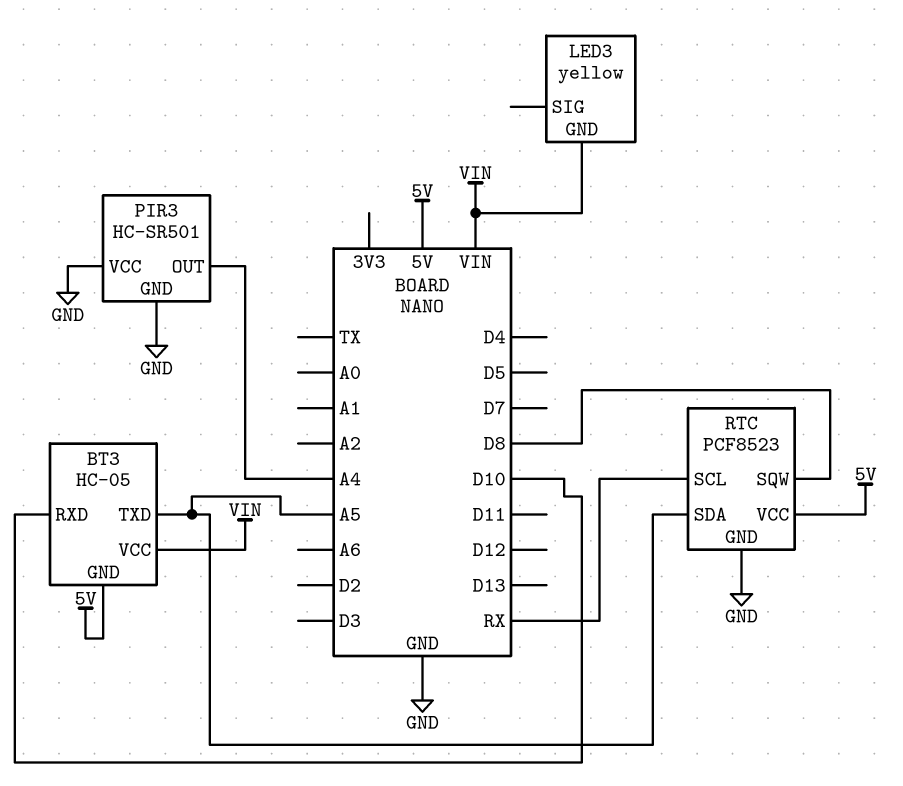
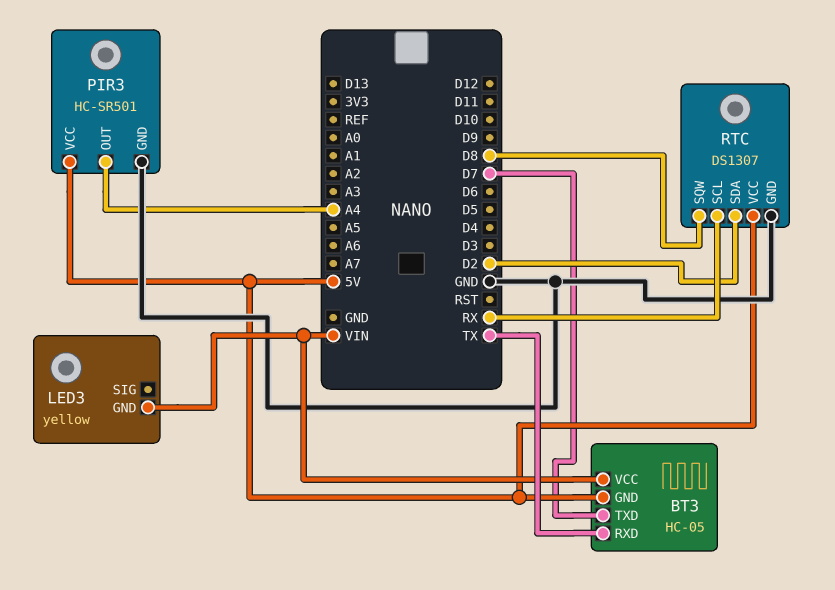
BT3 pin RXD: D10 -> TX
BT3 pin TXD: A5 -> D7
PIR3 pin VCC: GND -> 5V
RTC: PCF8523 -> DS1307
RTC pin SDA: A5 -> D2

